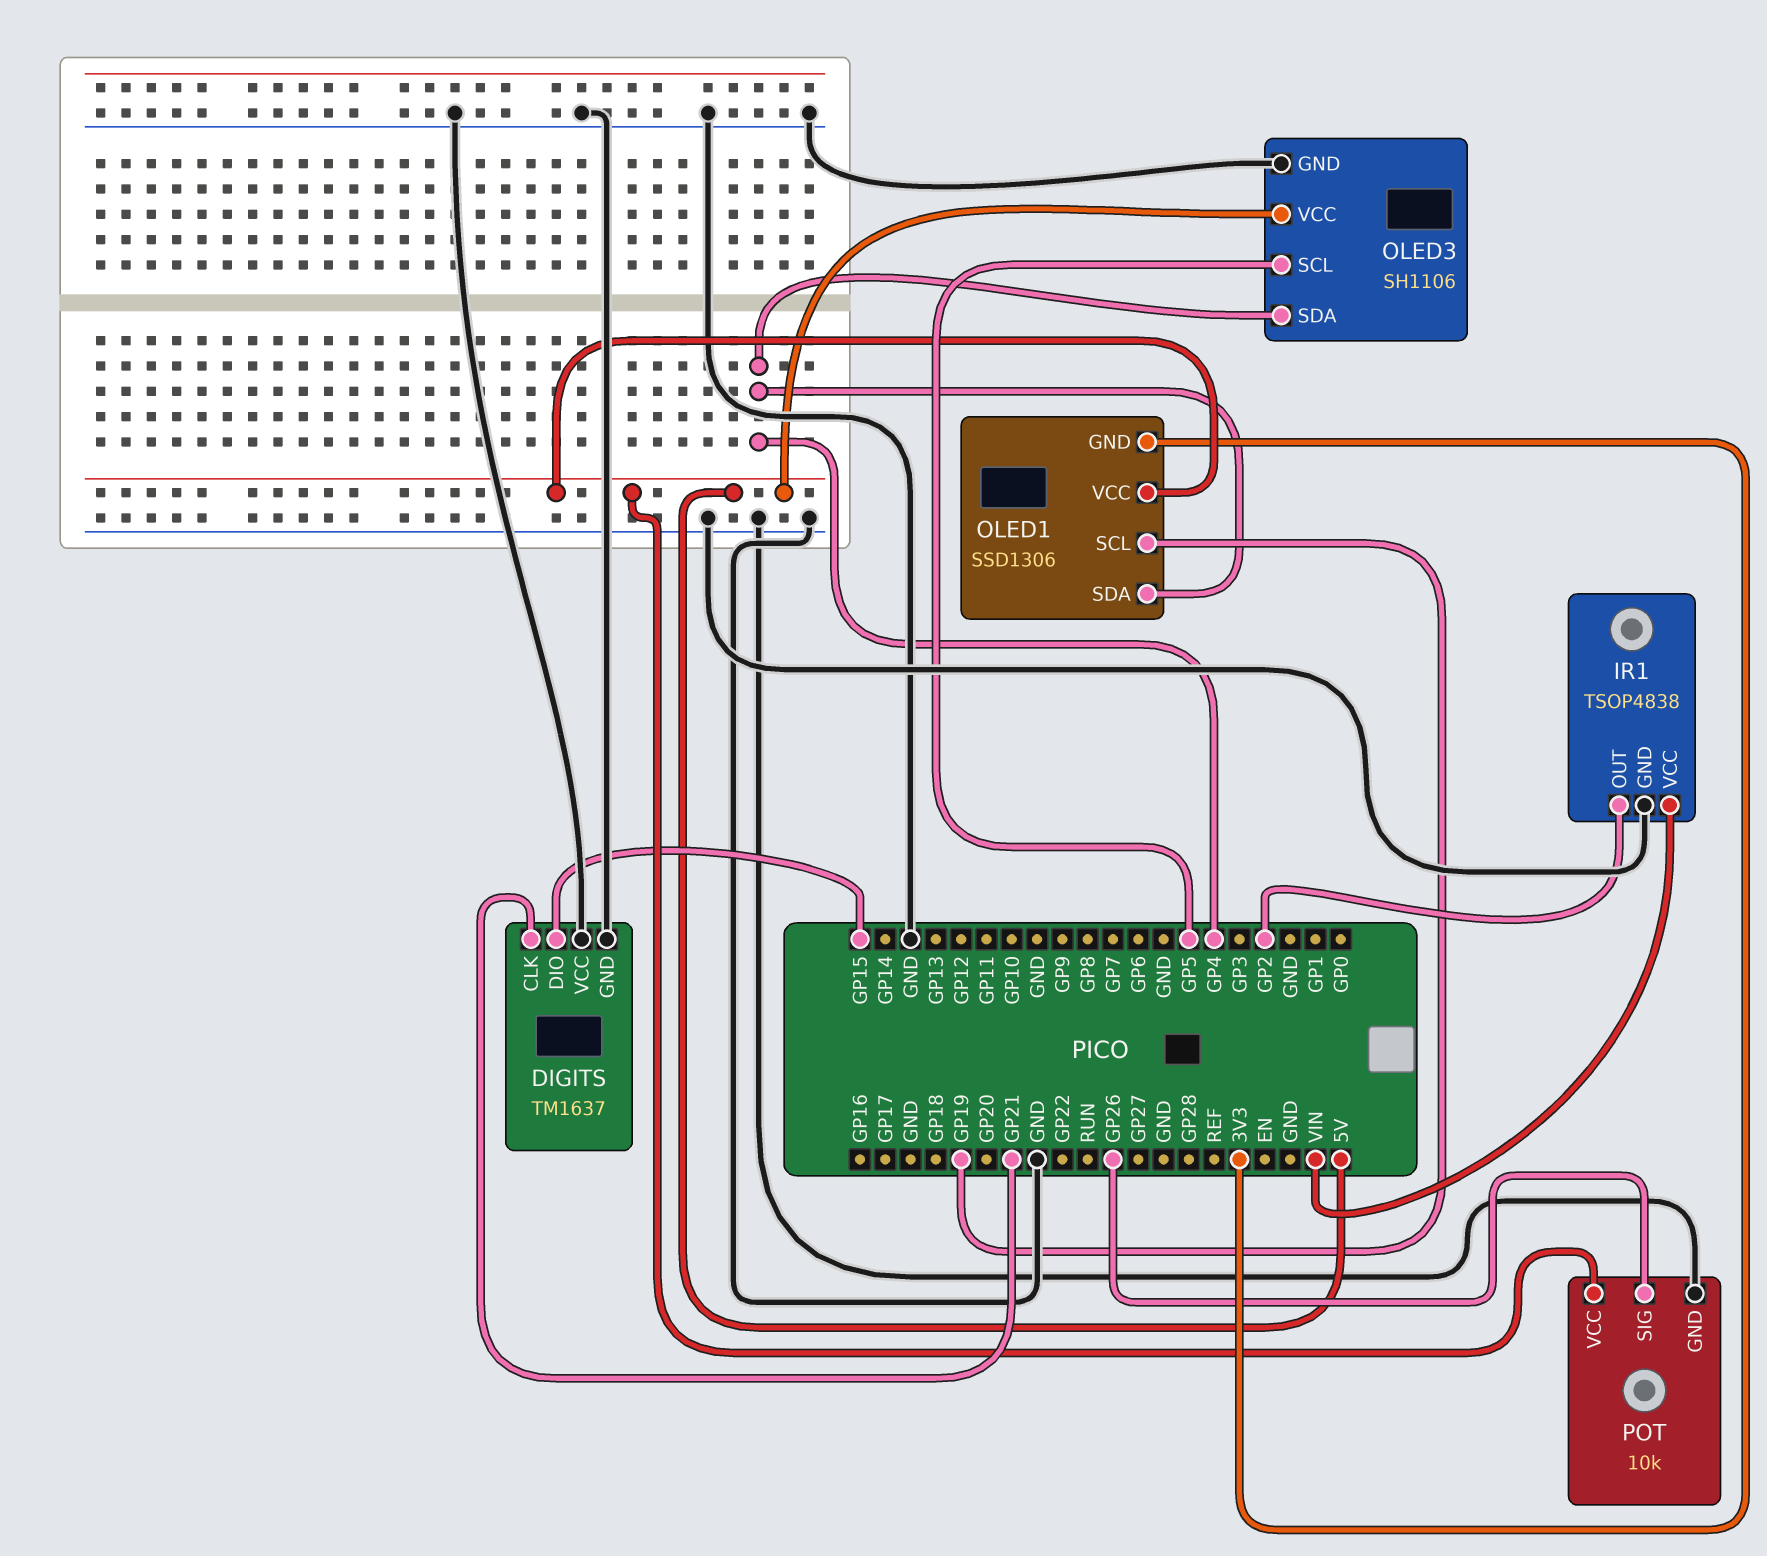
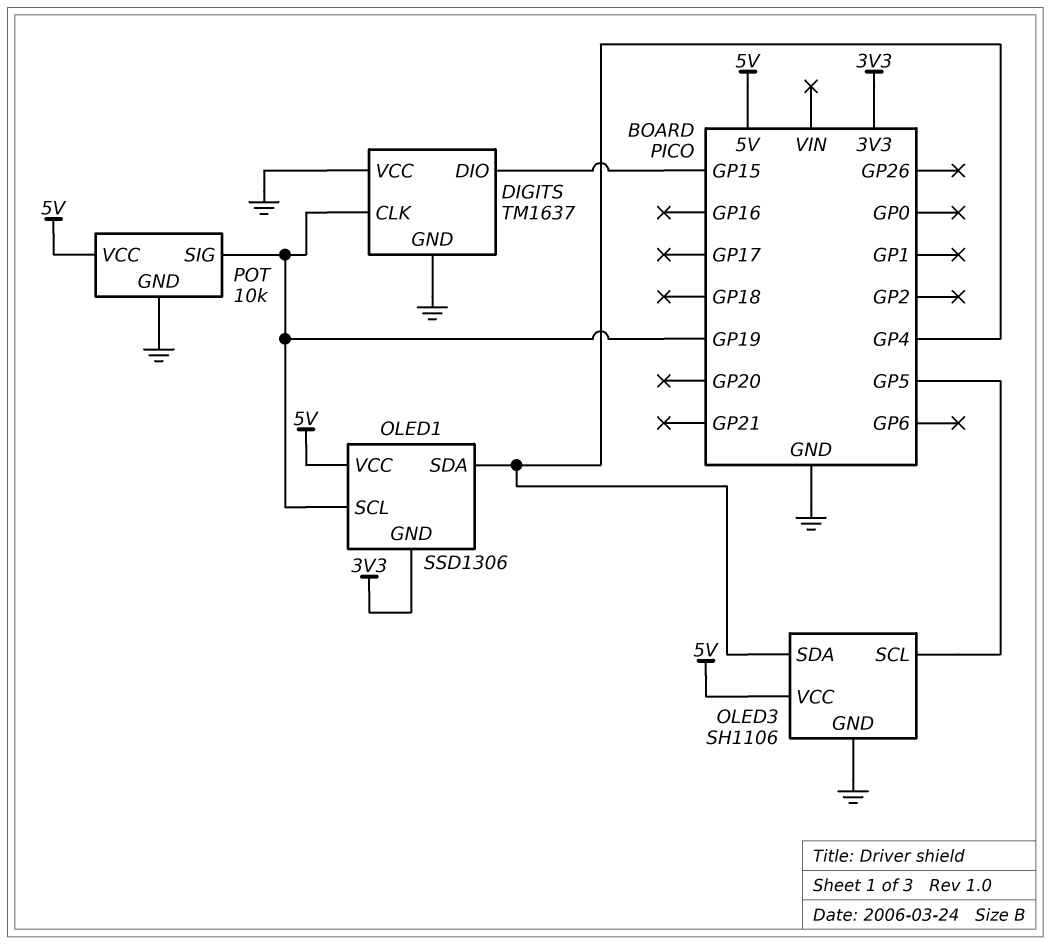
DIGITS pin CLK: GP21 -> GP19
IR1: TSOP4838 -> none
IR1 pin GND: GND -> none
IR1 pin OUT: GP2 -> none
IR1 pin VCC: VIN -> none
POT pin SIG: GP26 -> GP19

